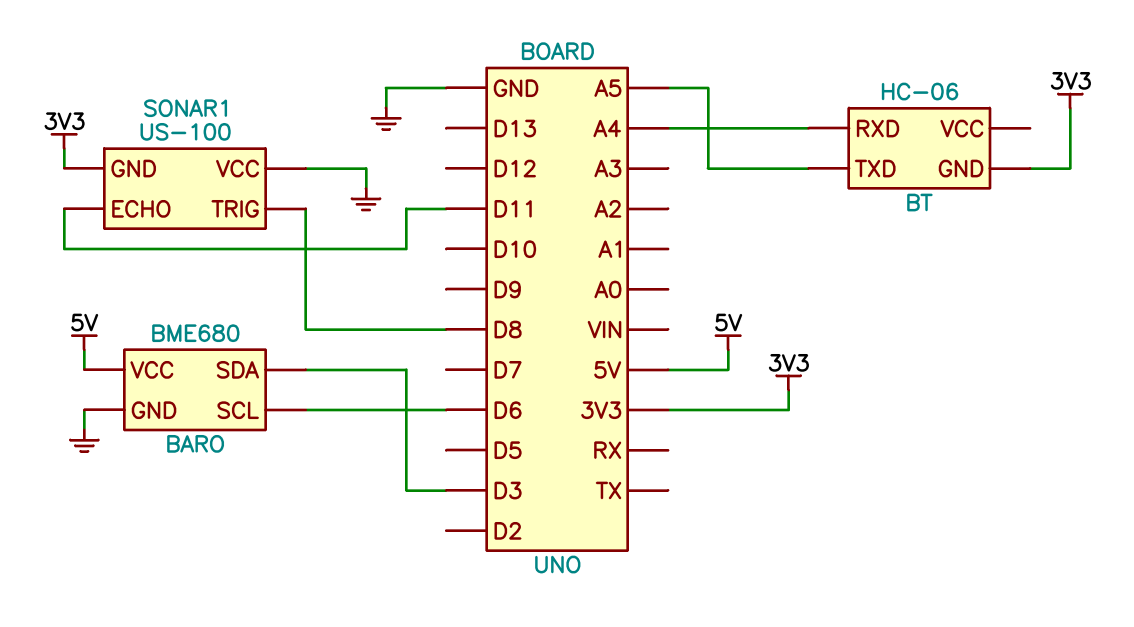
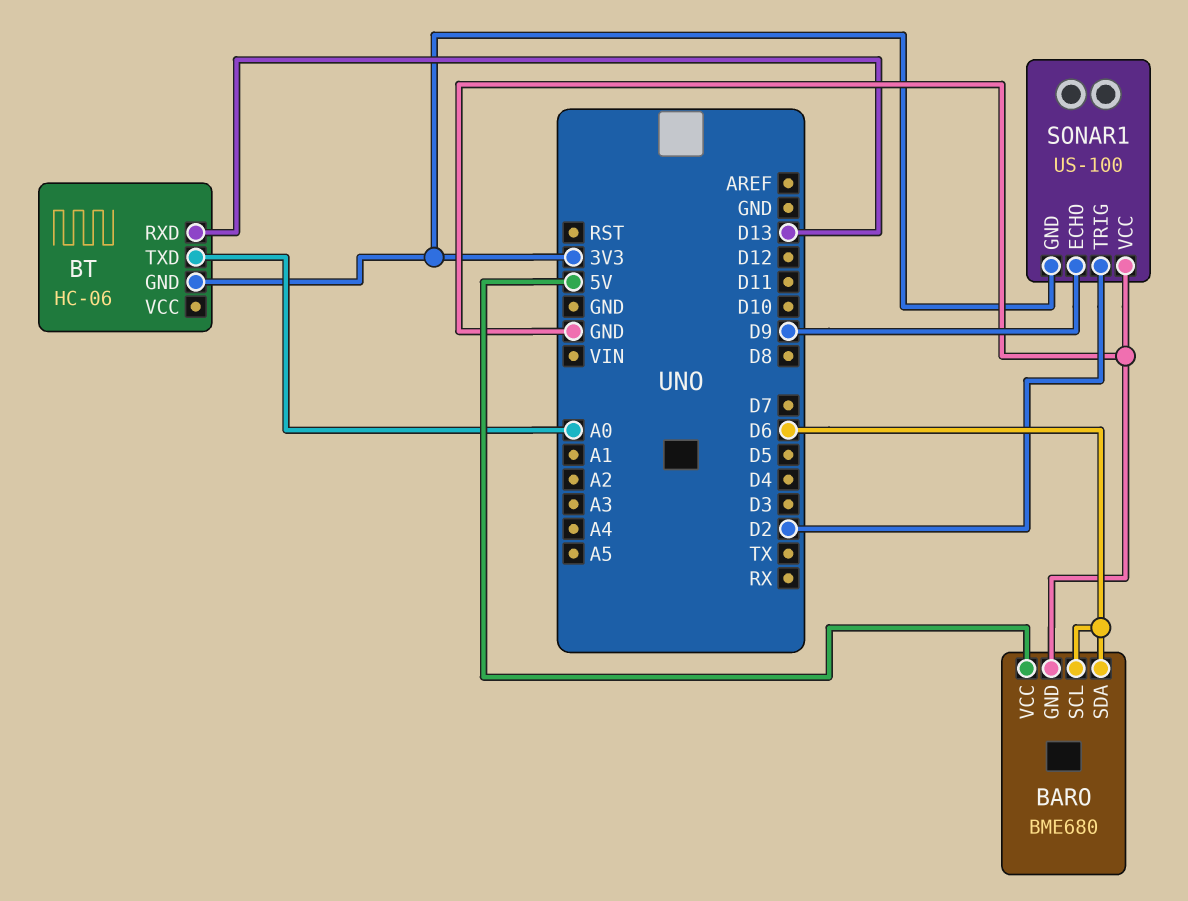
BARO pin SDA: D3 -> D6
BT pin RXD: A4 -> D13
BT pin TXD: A5 -> A0
SONAR1 pin ECHO: D11 -> D9
SONAR1 pin TRIG: D8 -> D2

